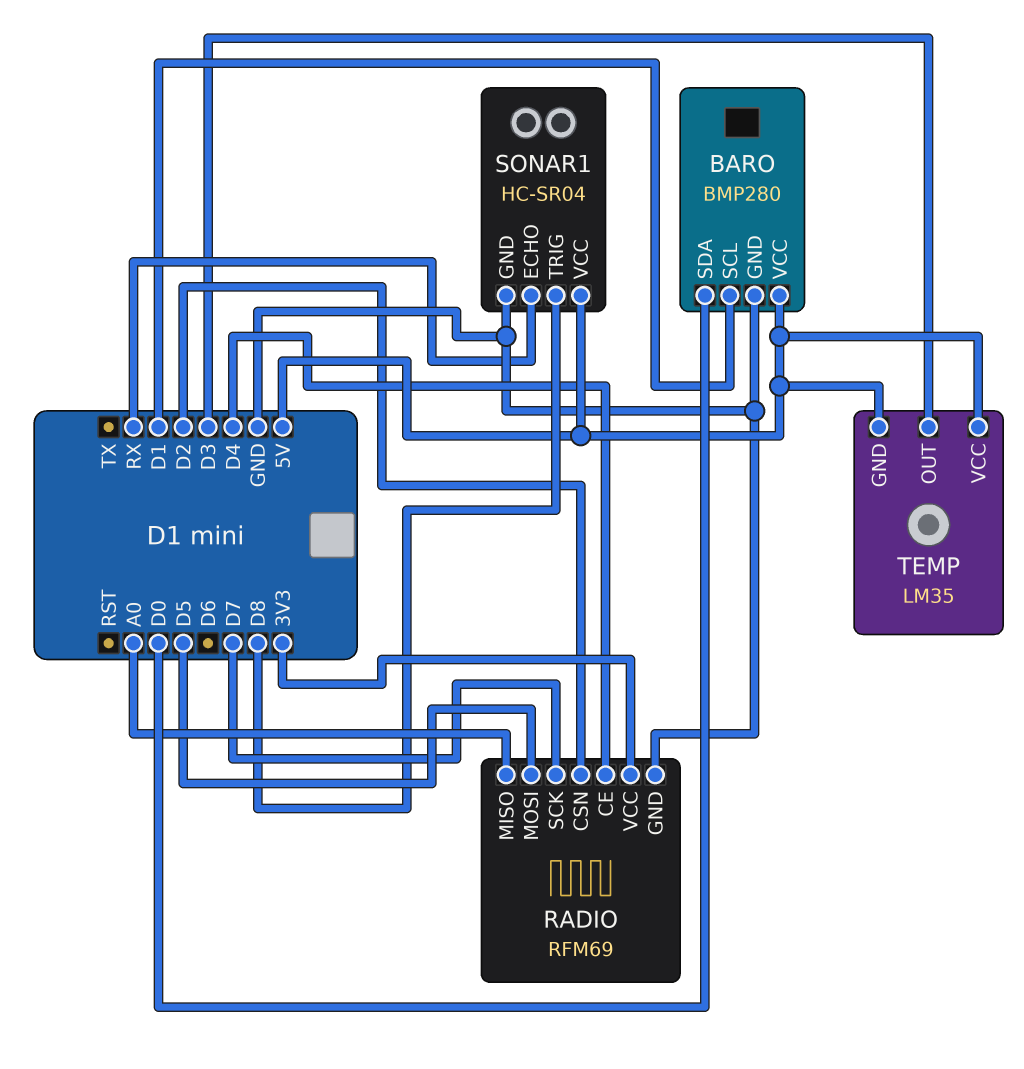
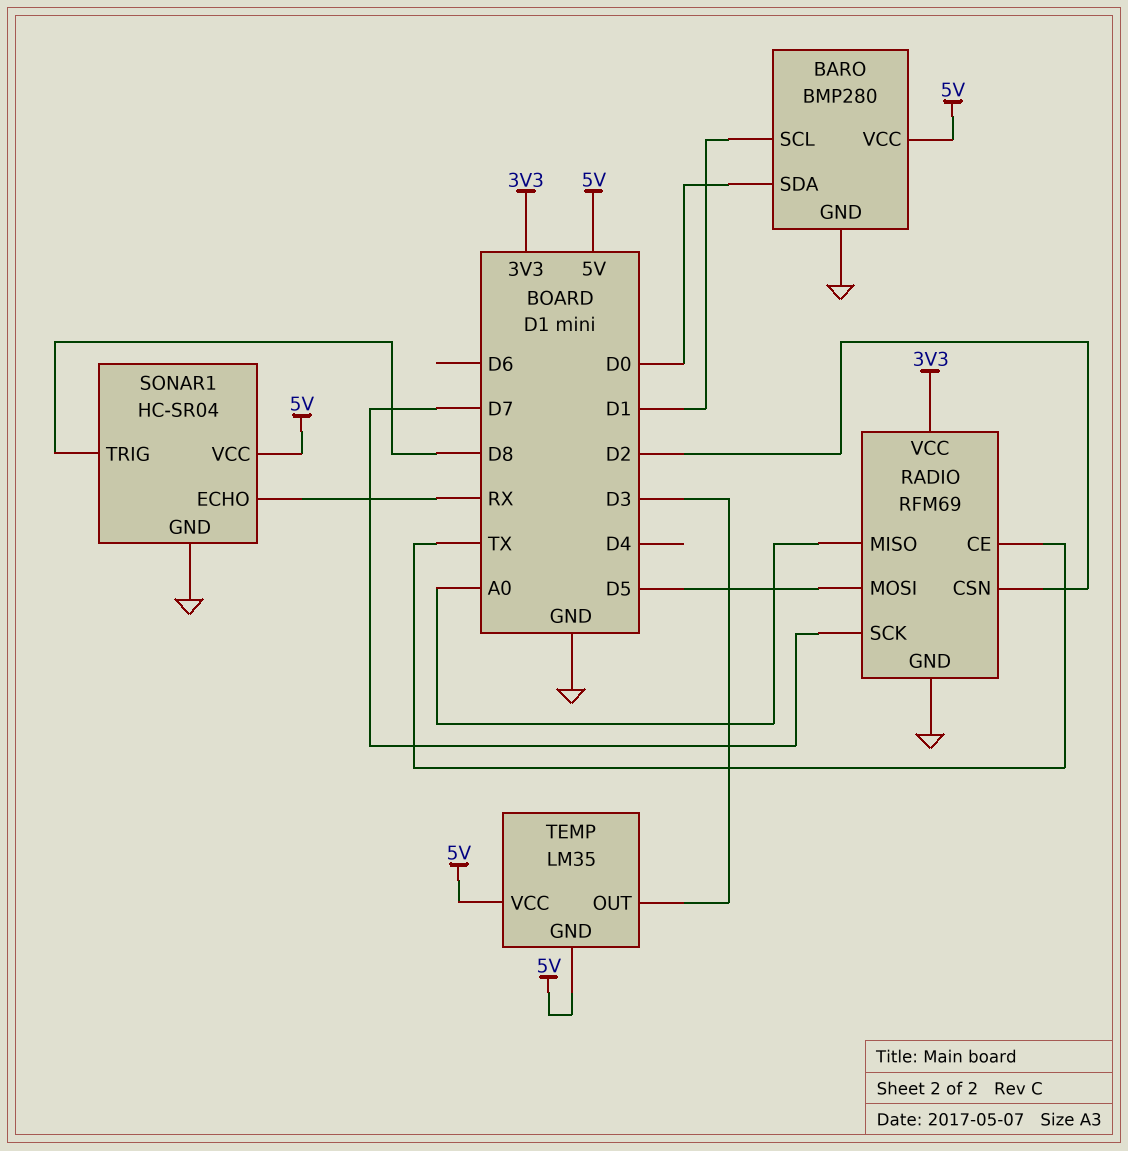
RADIO pin CE: D4 -> TX

